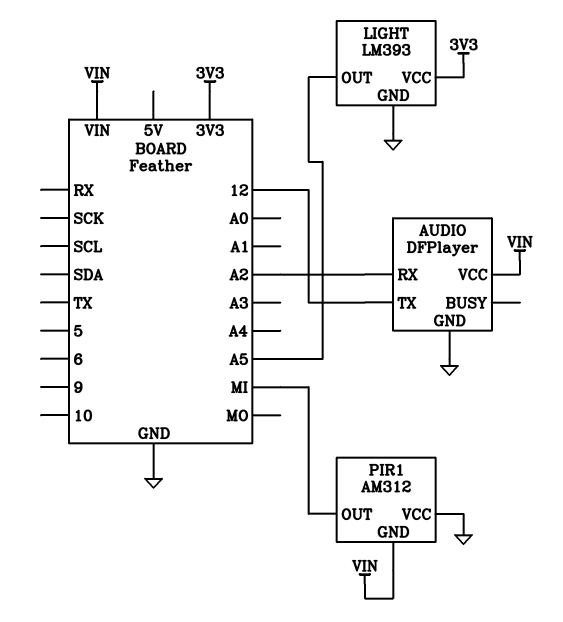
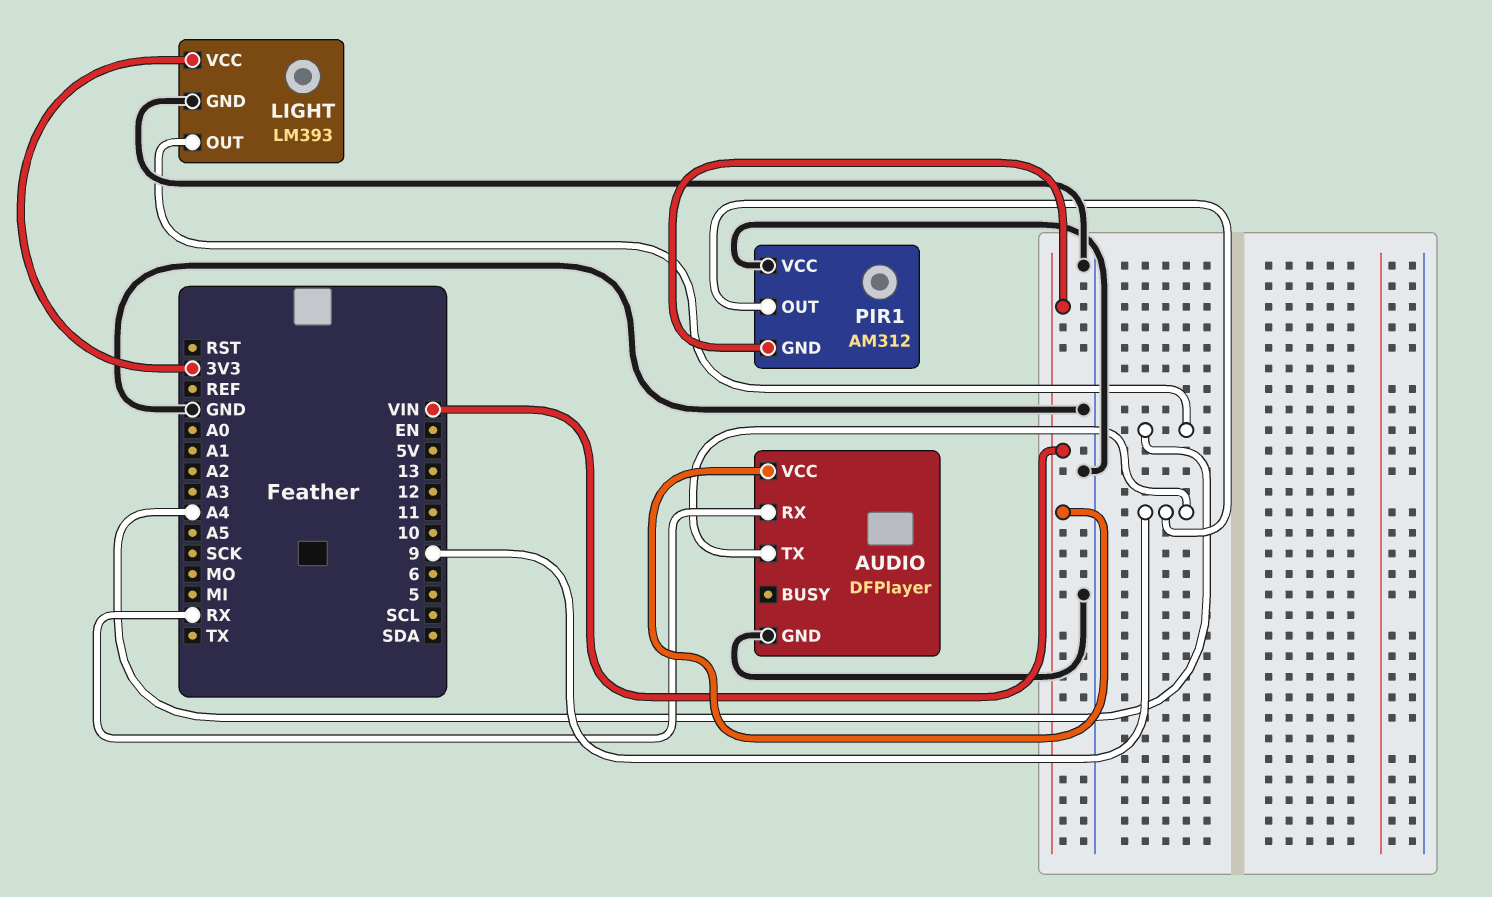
AUDIO pin RX: A2 -> RX
AUDIO pin TX: 12 -> 9
LIGHT pin OUT: A5 -> A4
PIR1 pin OUT: MI -> 9

